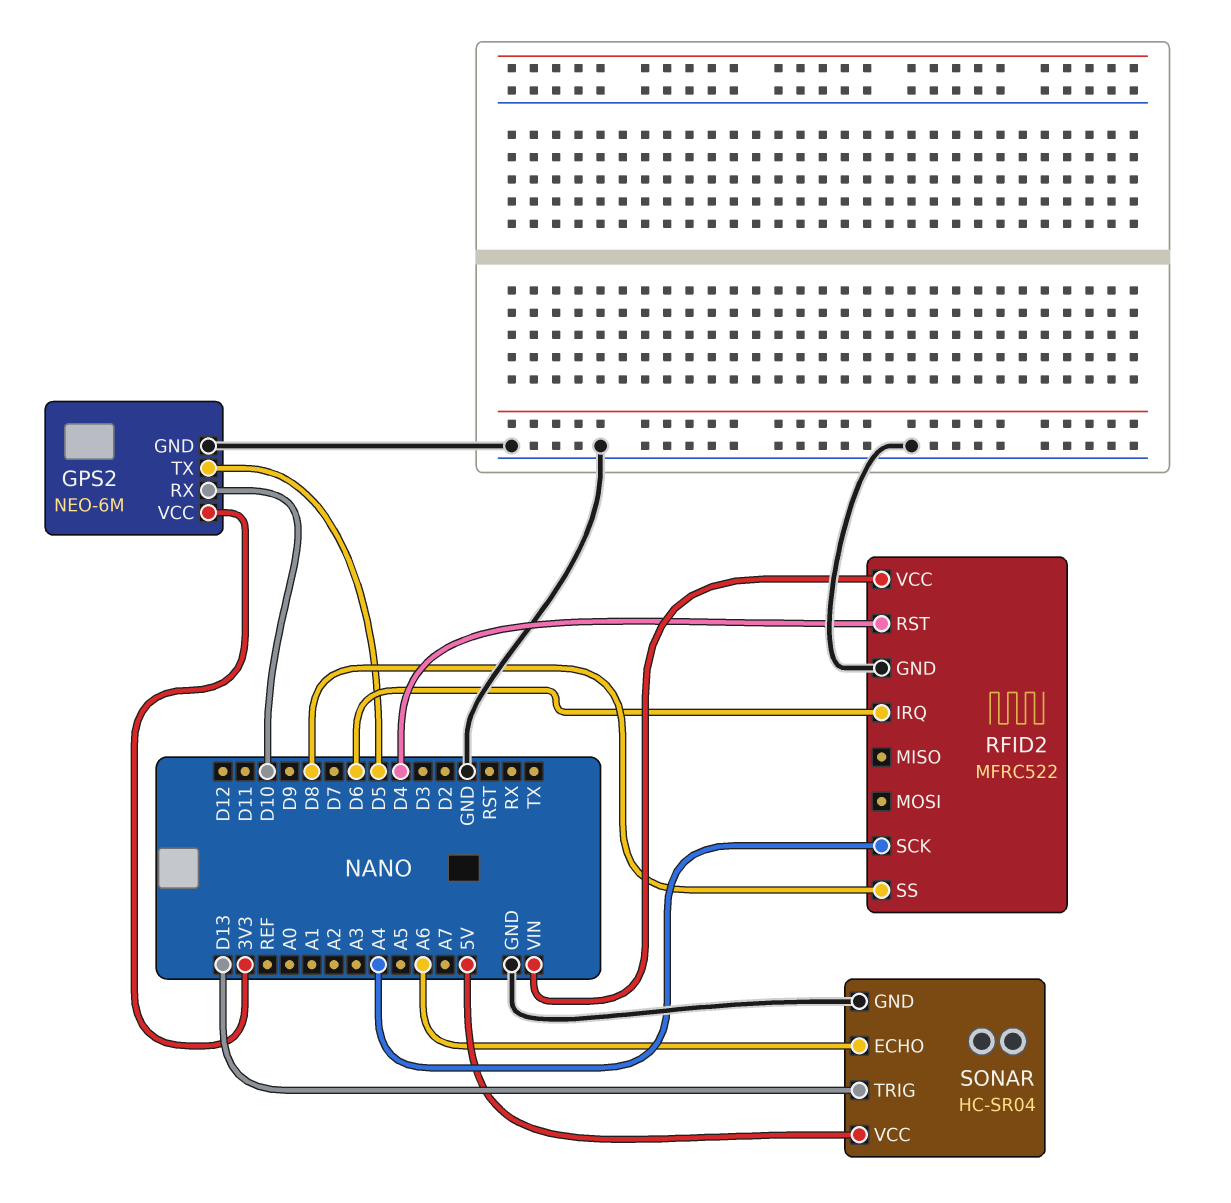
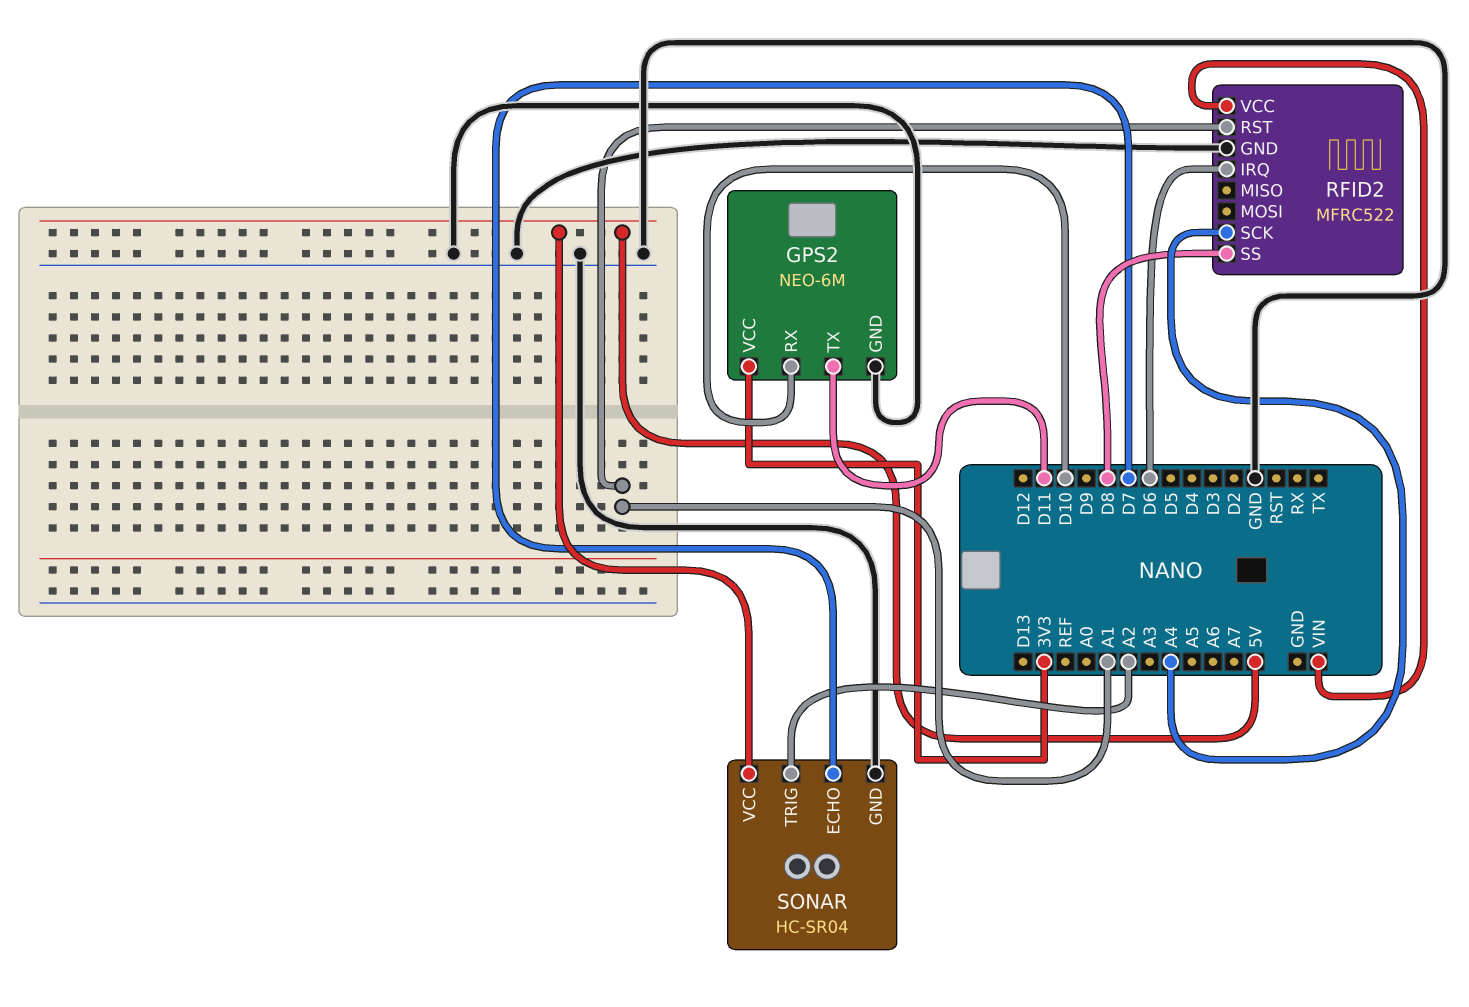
GPS2 pin TX: D5 -> D11
RFID2 pin RST: D4 -> A1
SONAR pin ECHO: A6 -> D7
SONAR pin TRIG: D13 -> A2

